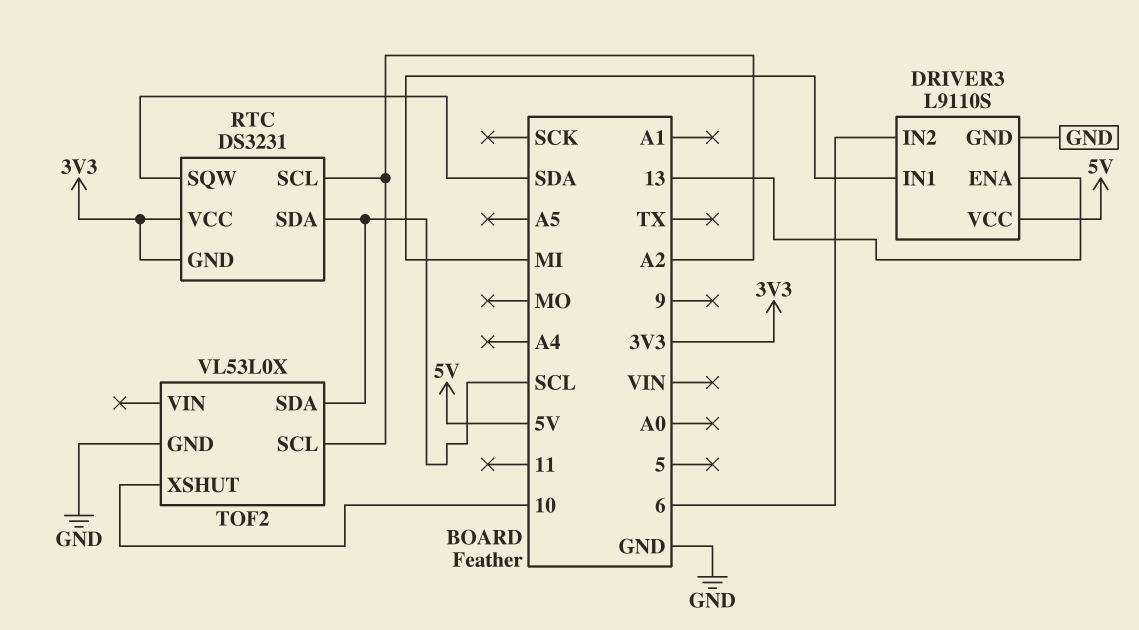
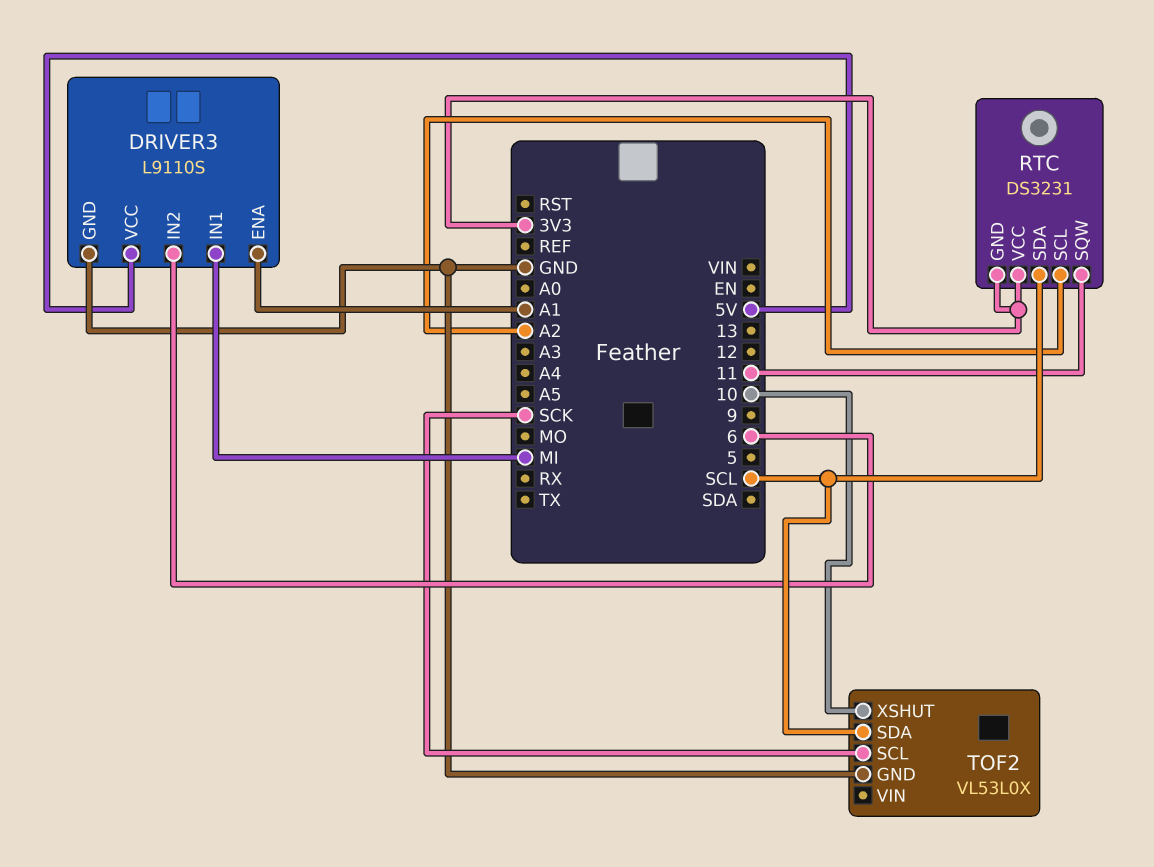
DRIVER3 pin ENA: 13 -> A1
RTC pin SQW: SDA -> 11
TOF2 pin SCL: A2 -> SCK

